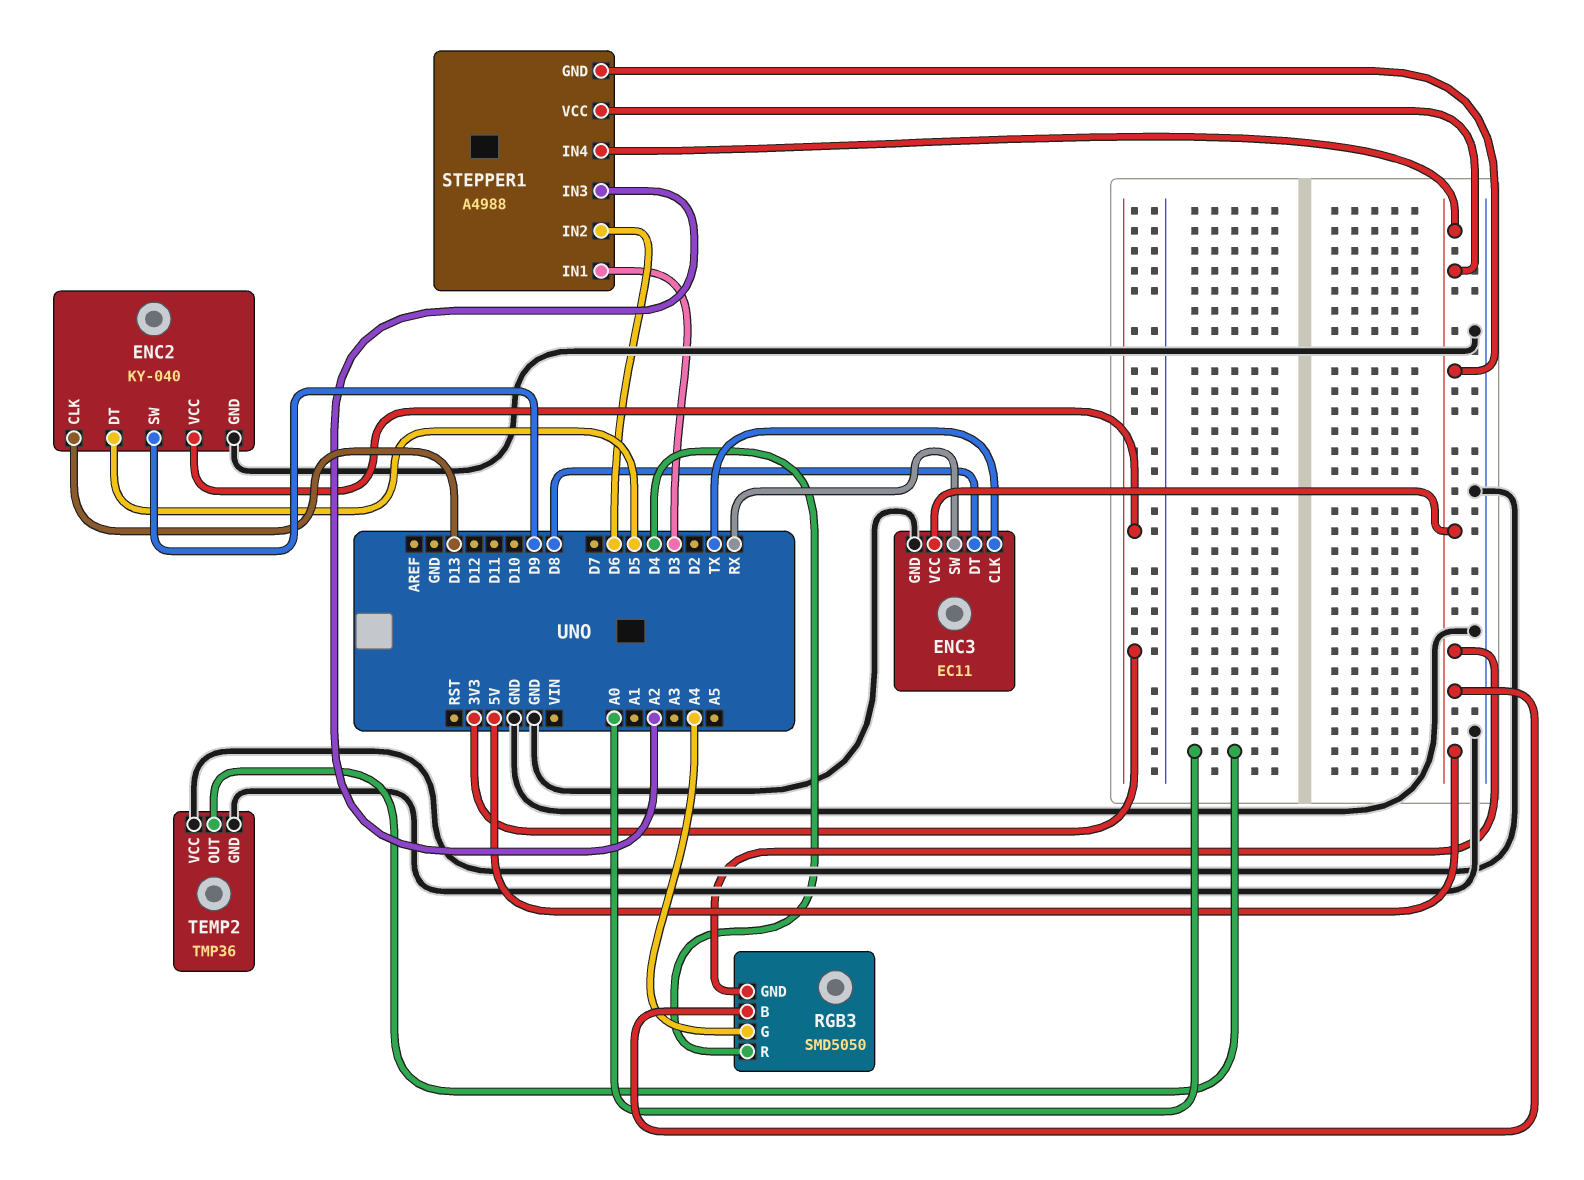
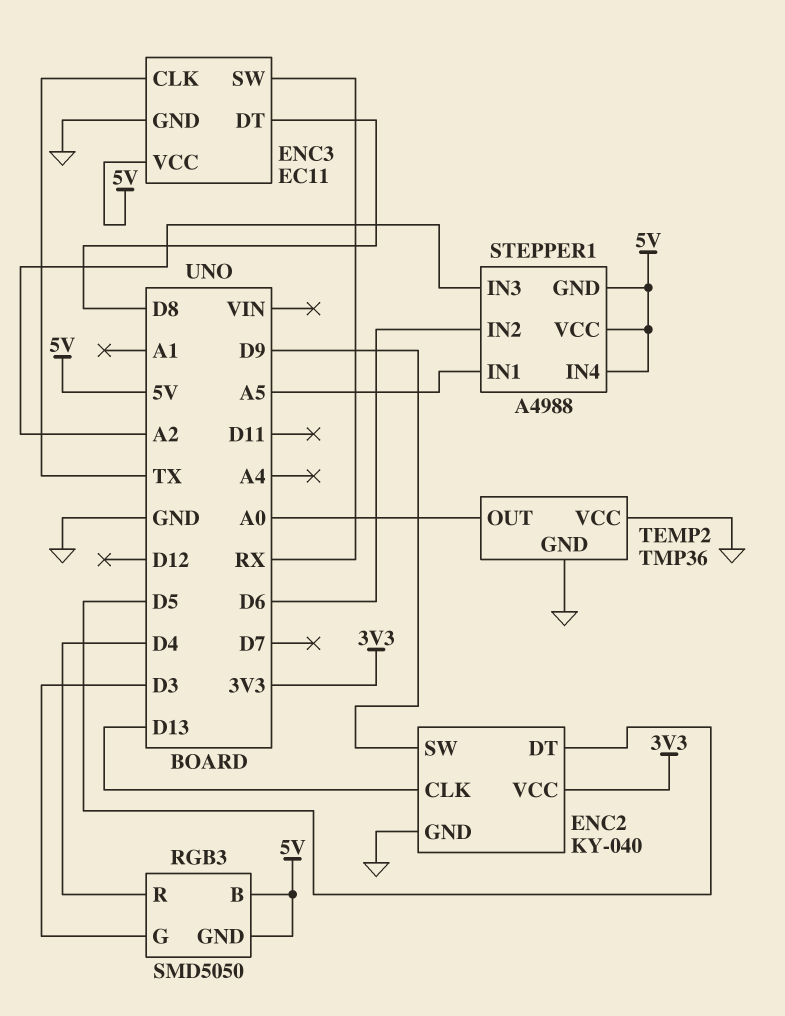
RGB3 pin G: A4 -> D3
STEPPER1 pin IN1: D3 -> A5

